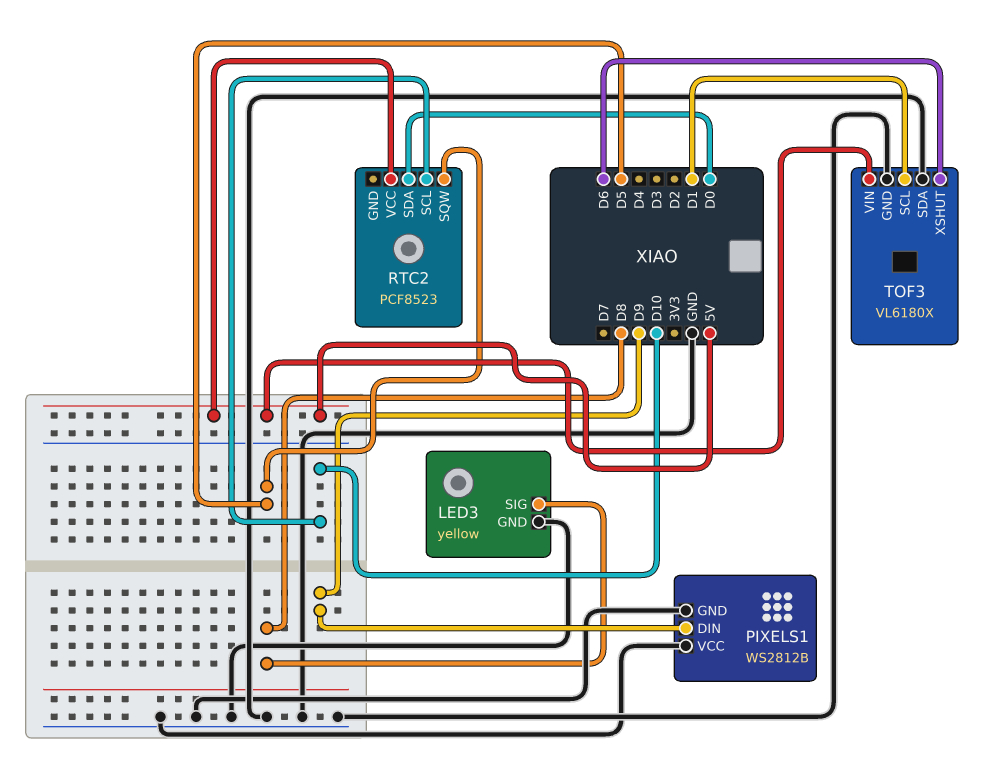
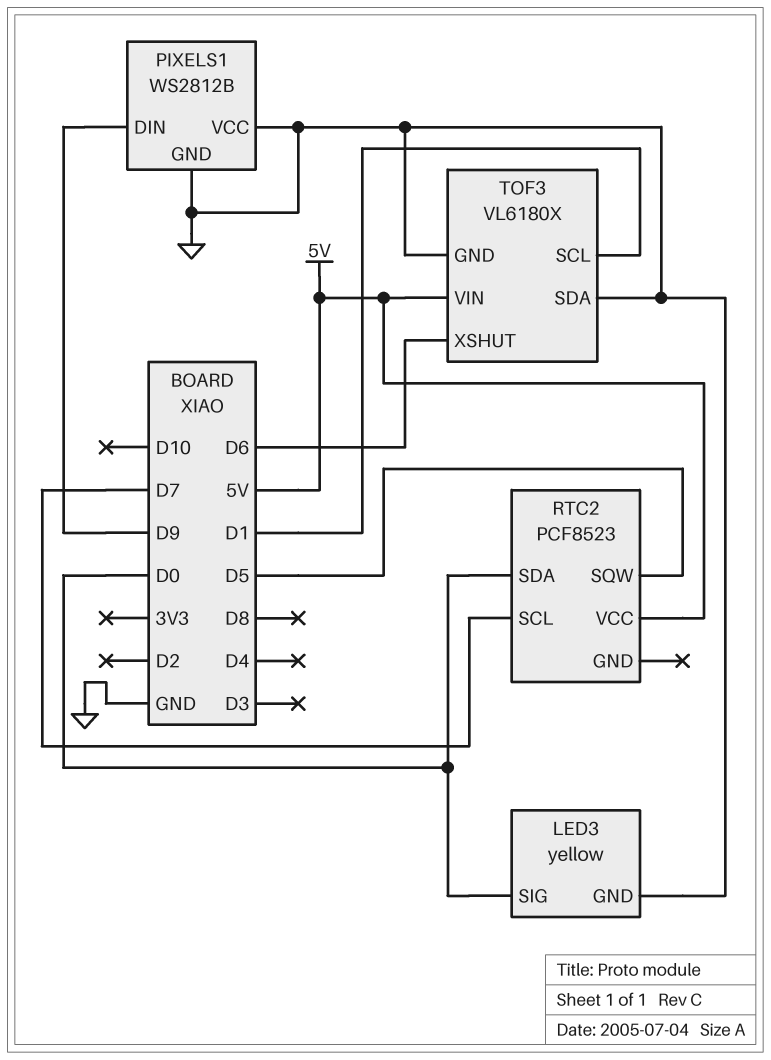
LED3 pin SIG: D8 -> D0
RTC2 pin SCL: D10 -> D7

